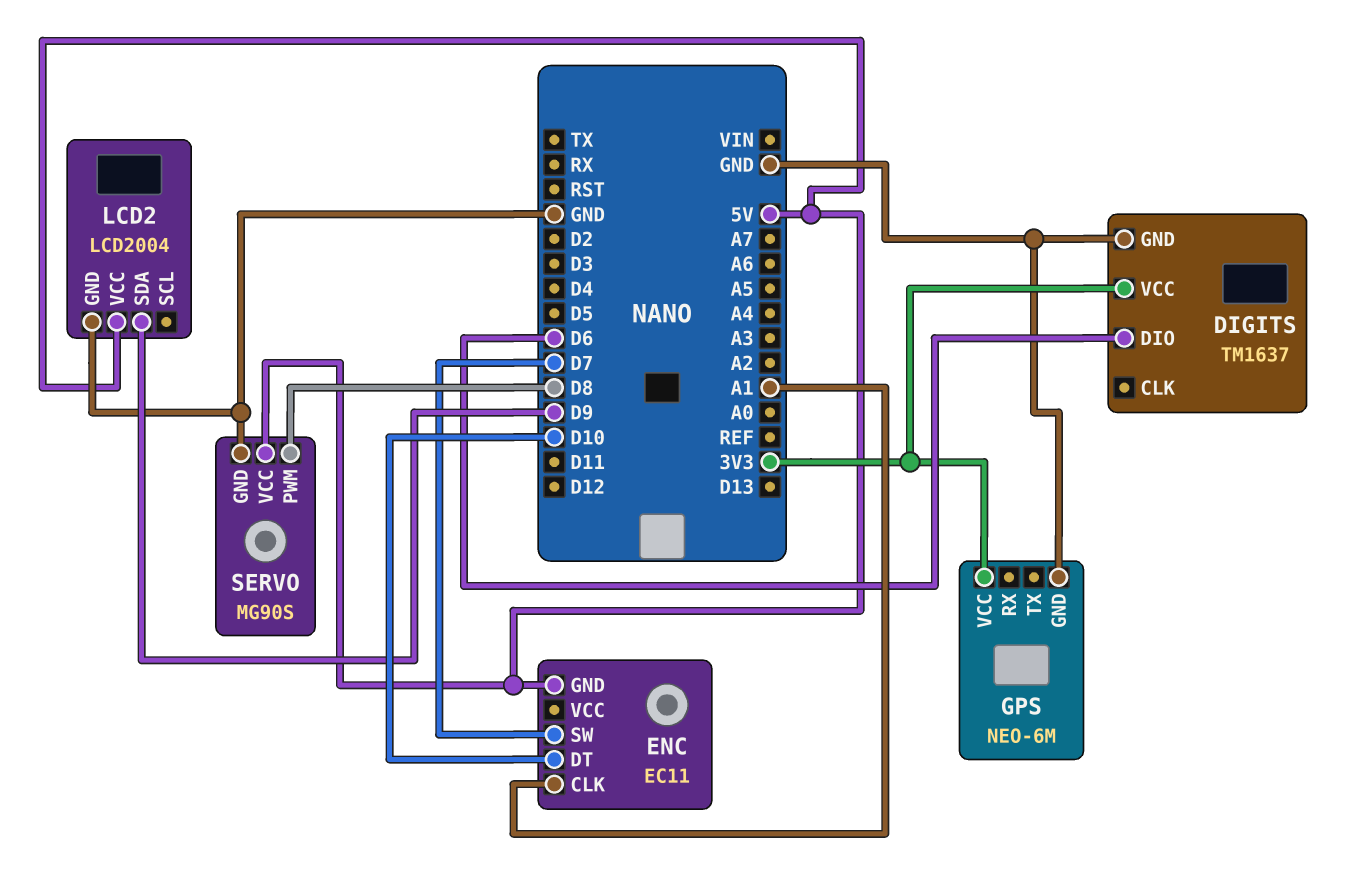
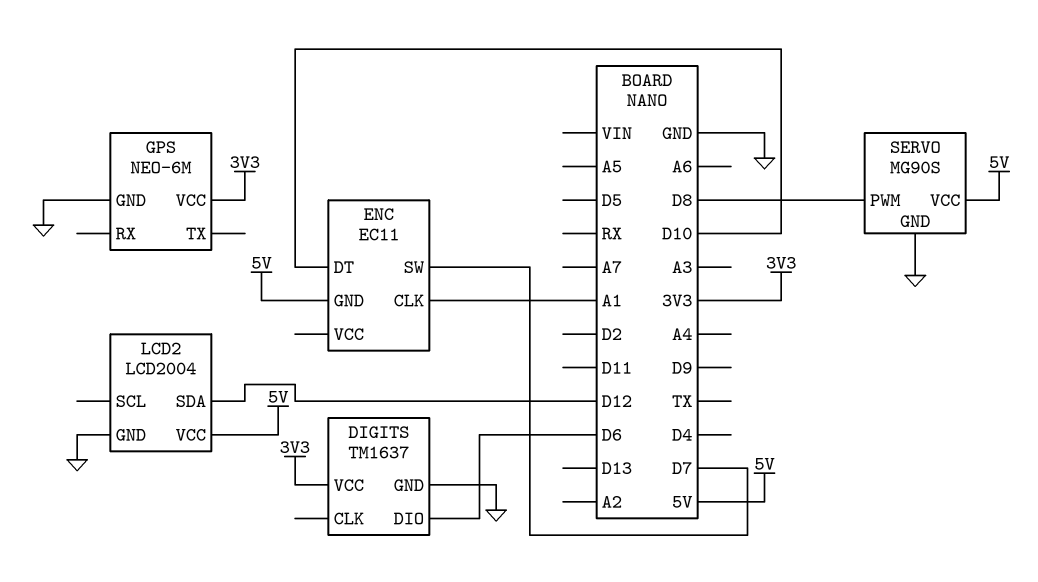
LCD2 pin SDA: D9 -> D12

